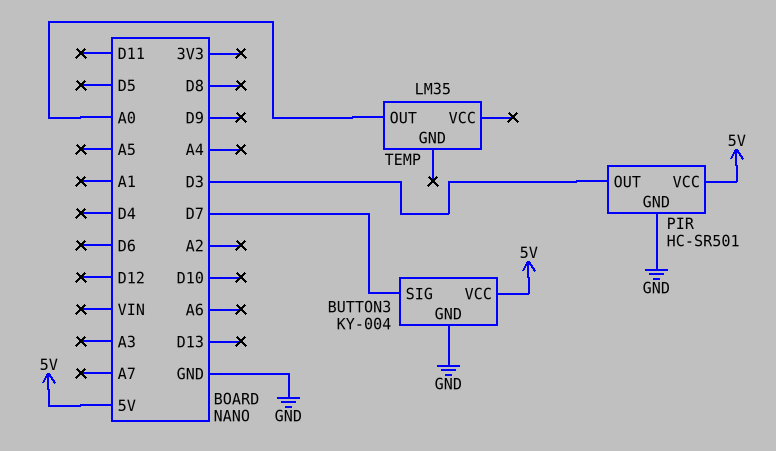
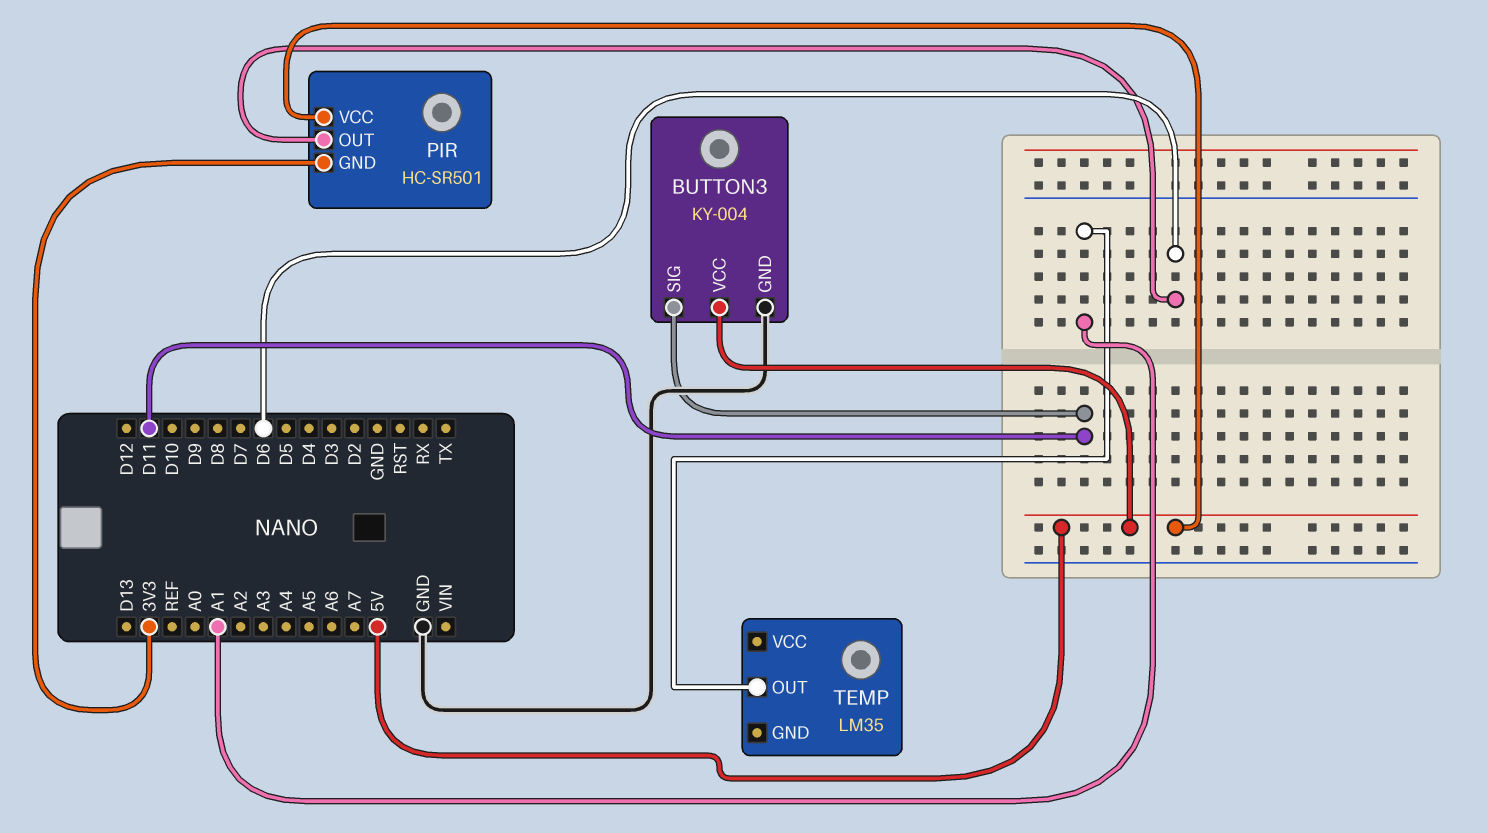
BUTTON3 pin SIG: D7 -> D11
PIR pin GND: GND -> 3V3
PIR pin OUT: D3 -> D6
TEMP pin OUT: A0 -> A1

